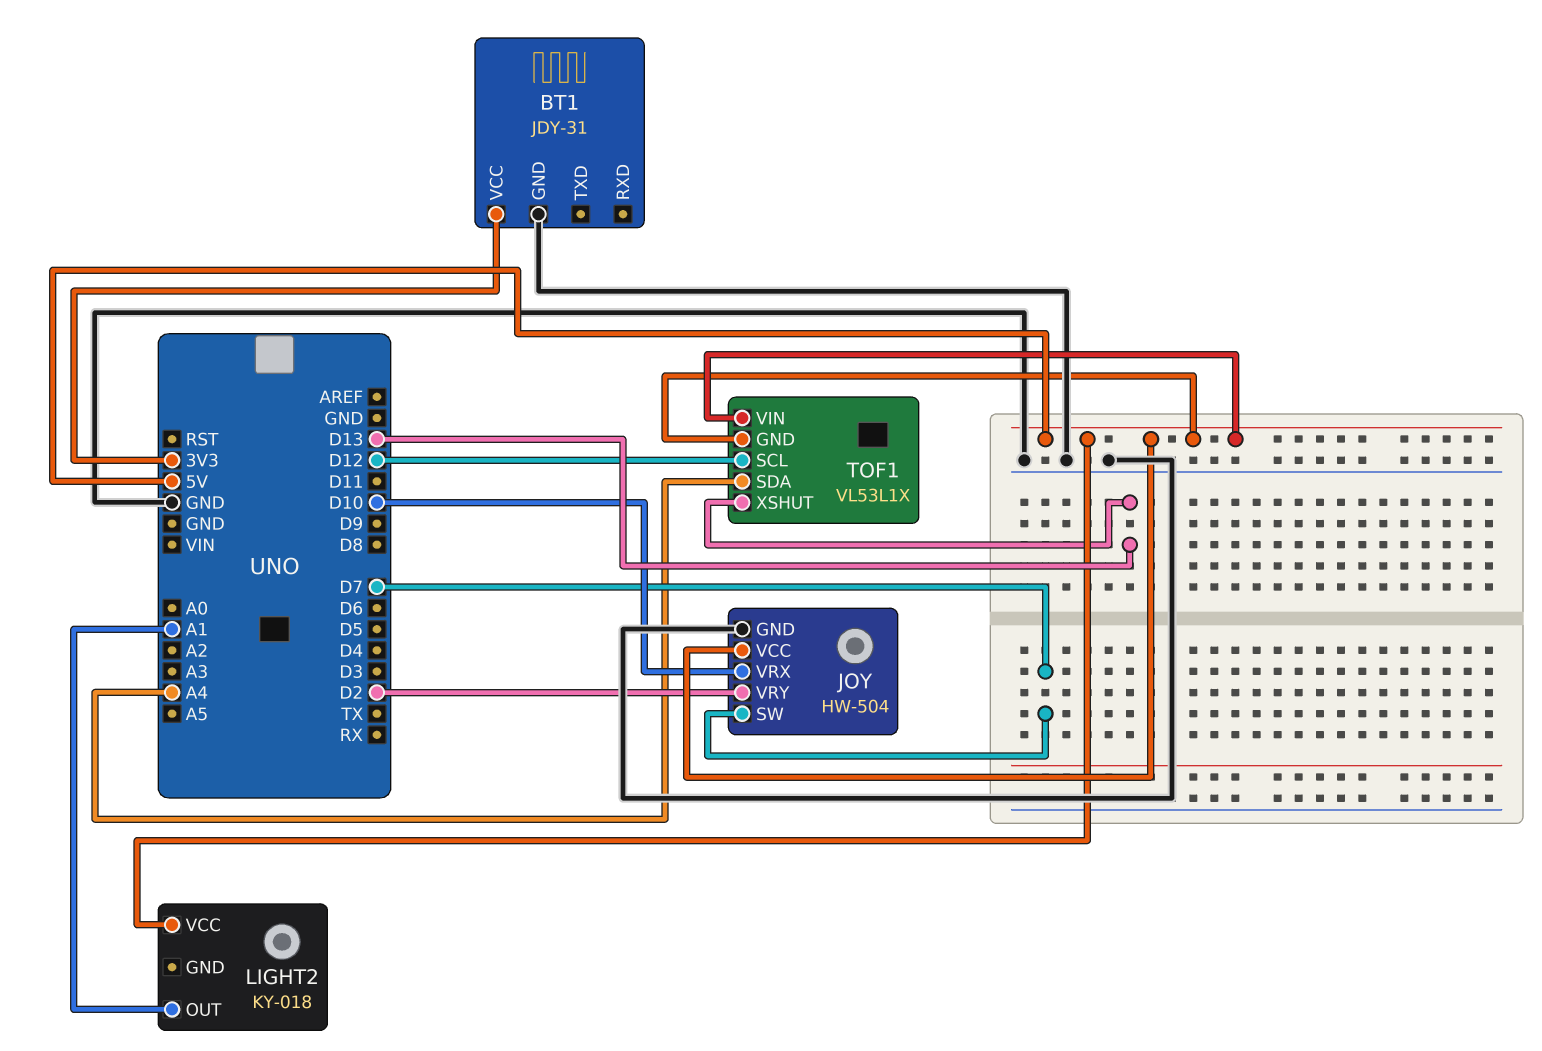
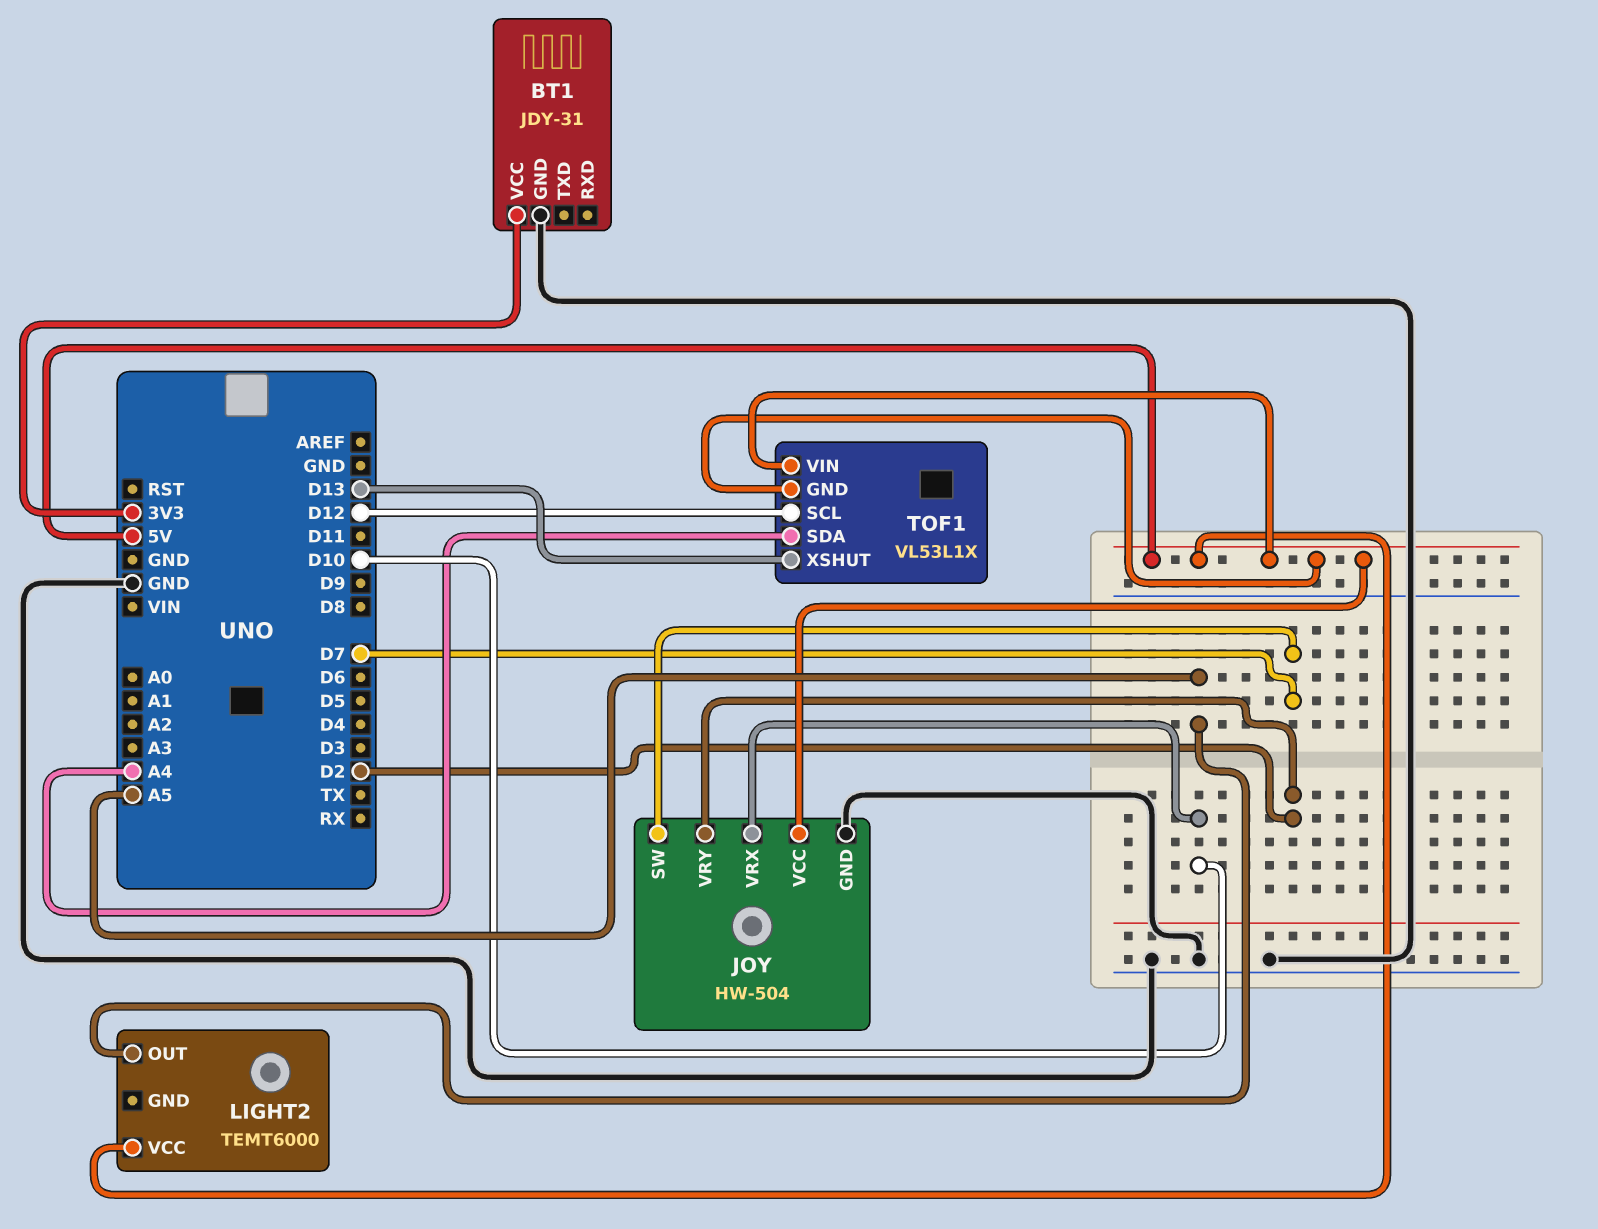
LIGHT2: KY-018 -> TEMT6000
LIGHT2 pin OUT: A1 -> A5

